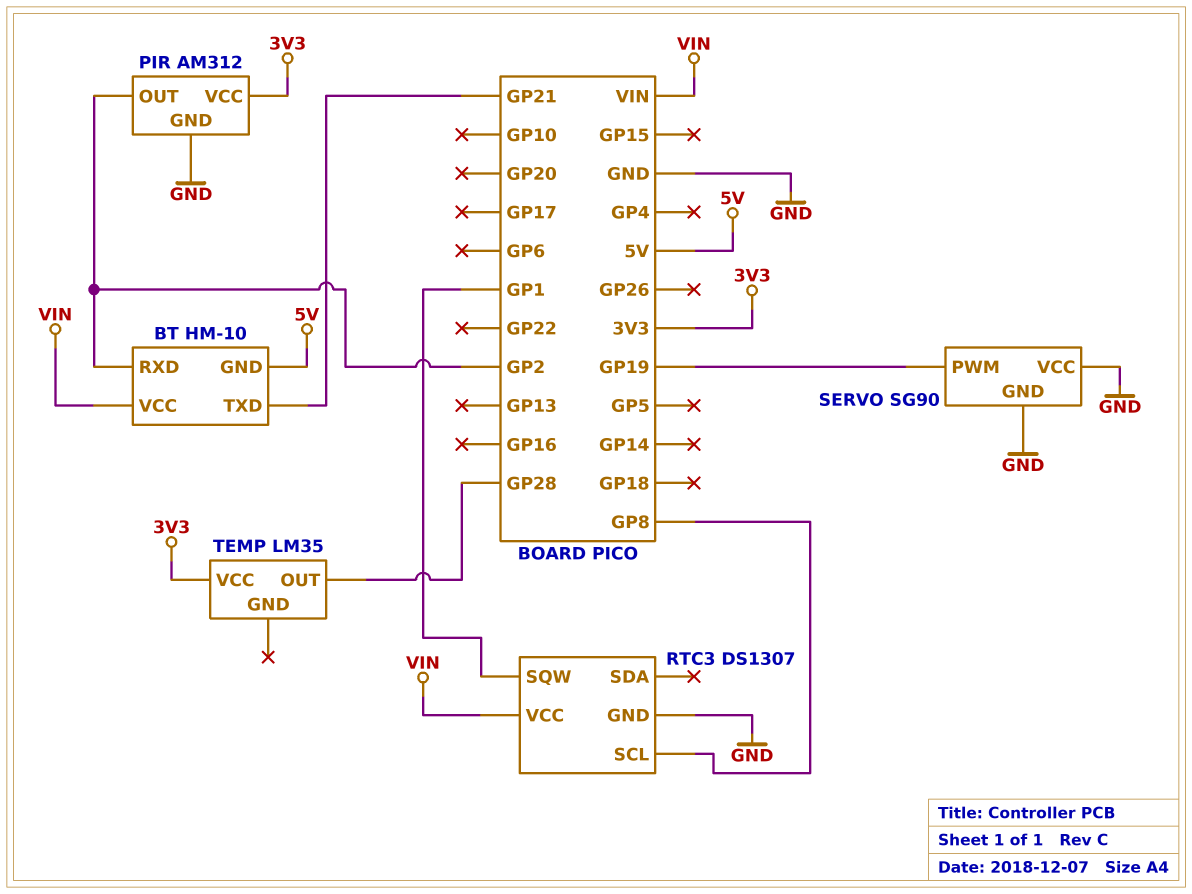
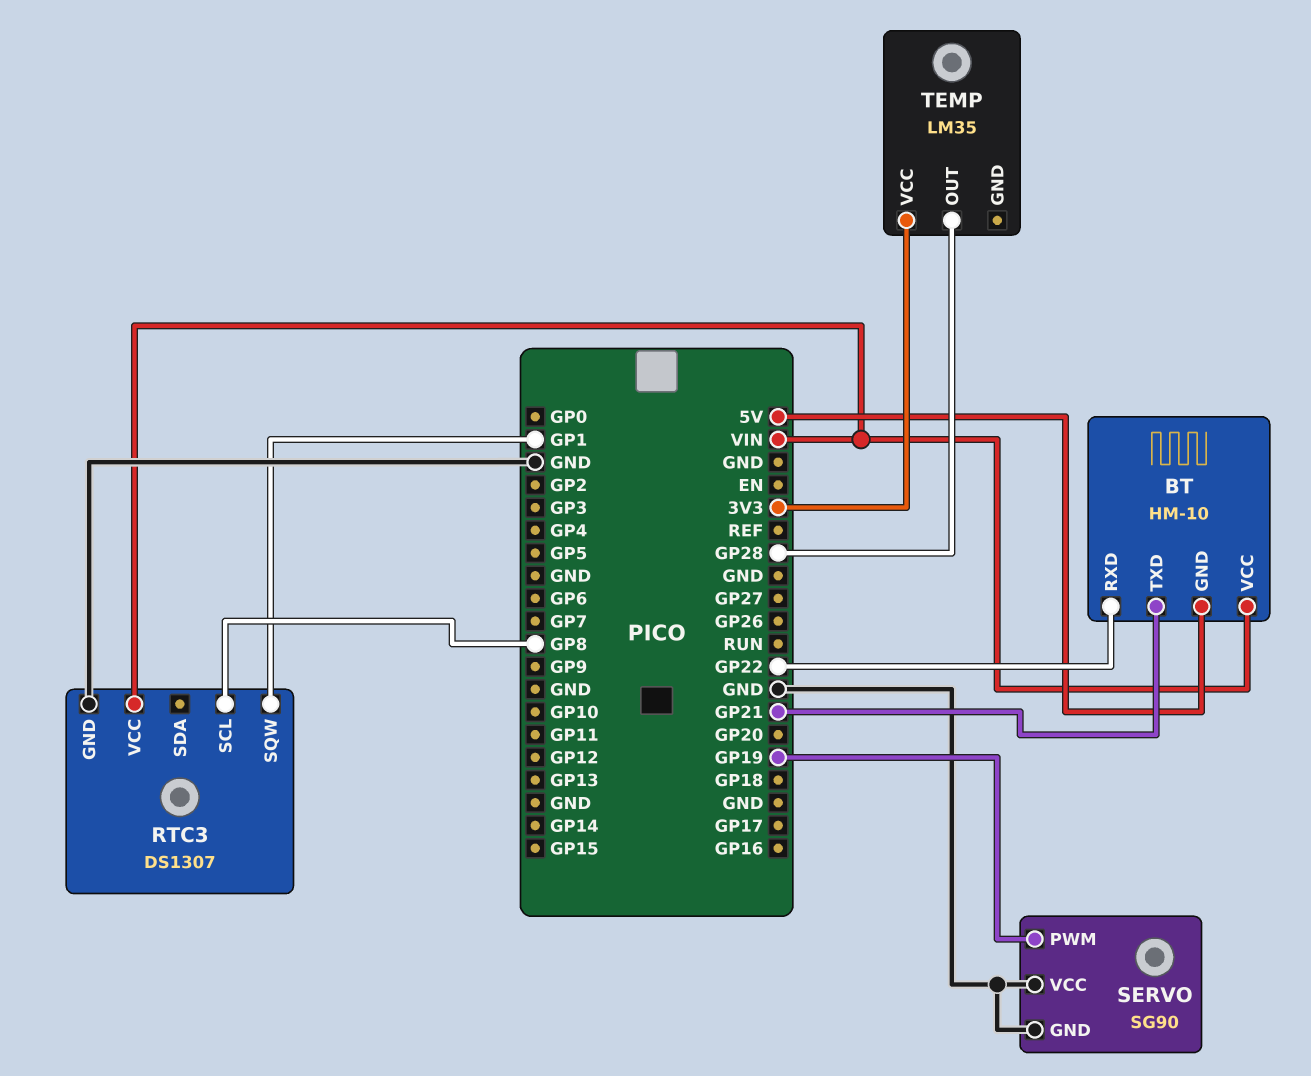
BT pin RXD: GP2 -> GP22
PIR: AM312 -> none
PIR pin GND: GND -> none
PIR pin OUT: GP2 -> none
PIR pin VCC: 3V3 -> none

